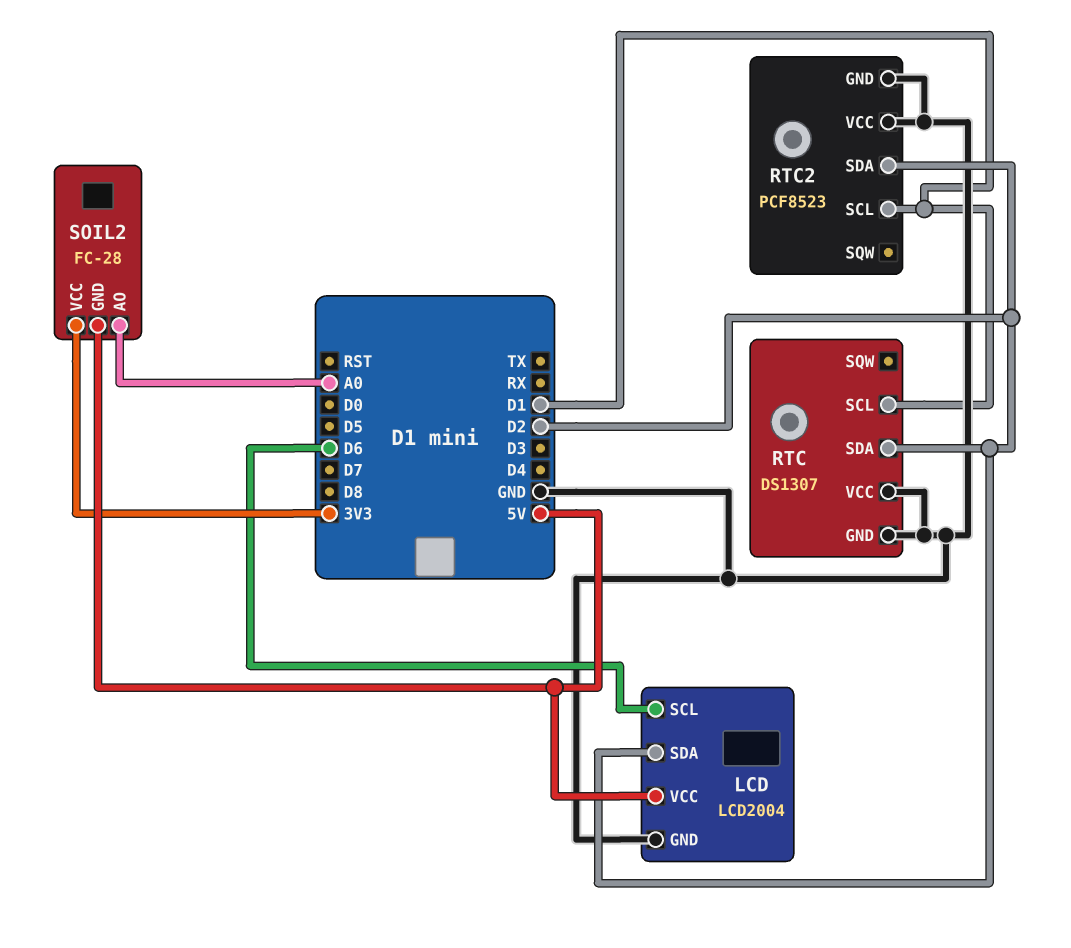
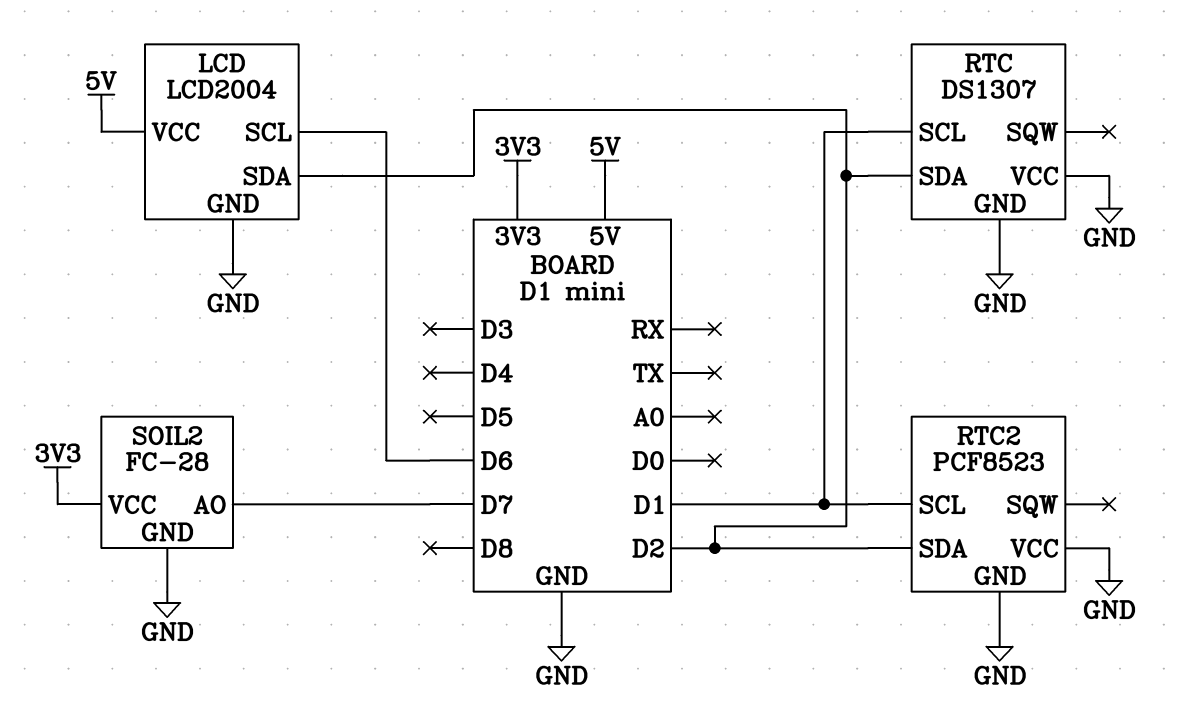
SOIL2 pin AO: A0 -> D7
SOIL2 pin GND: 5V -> GND

